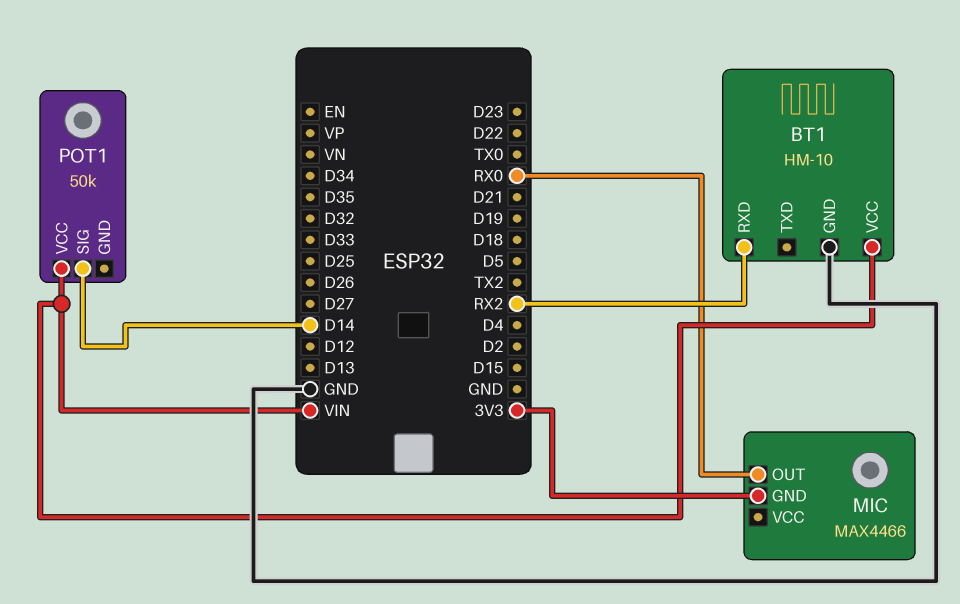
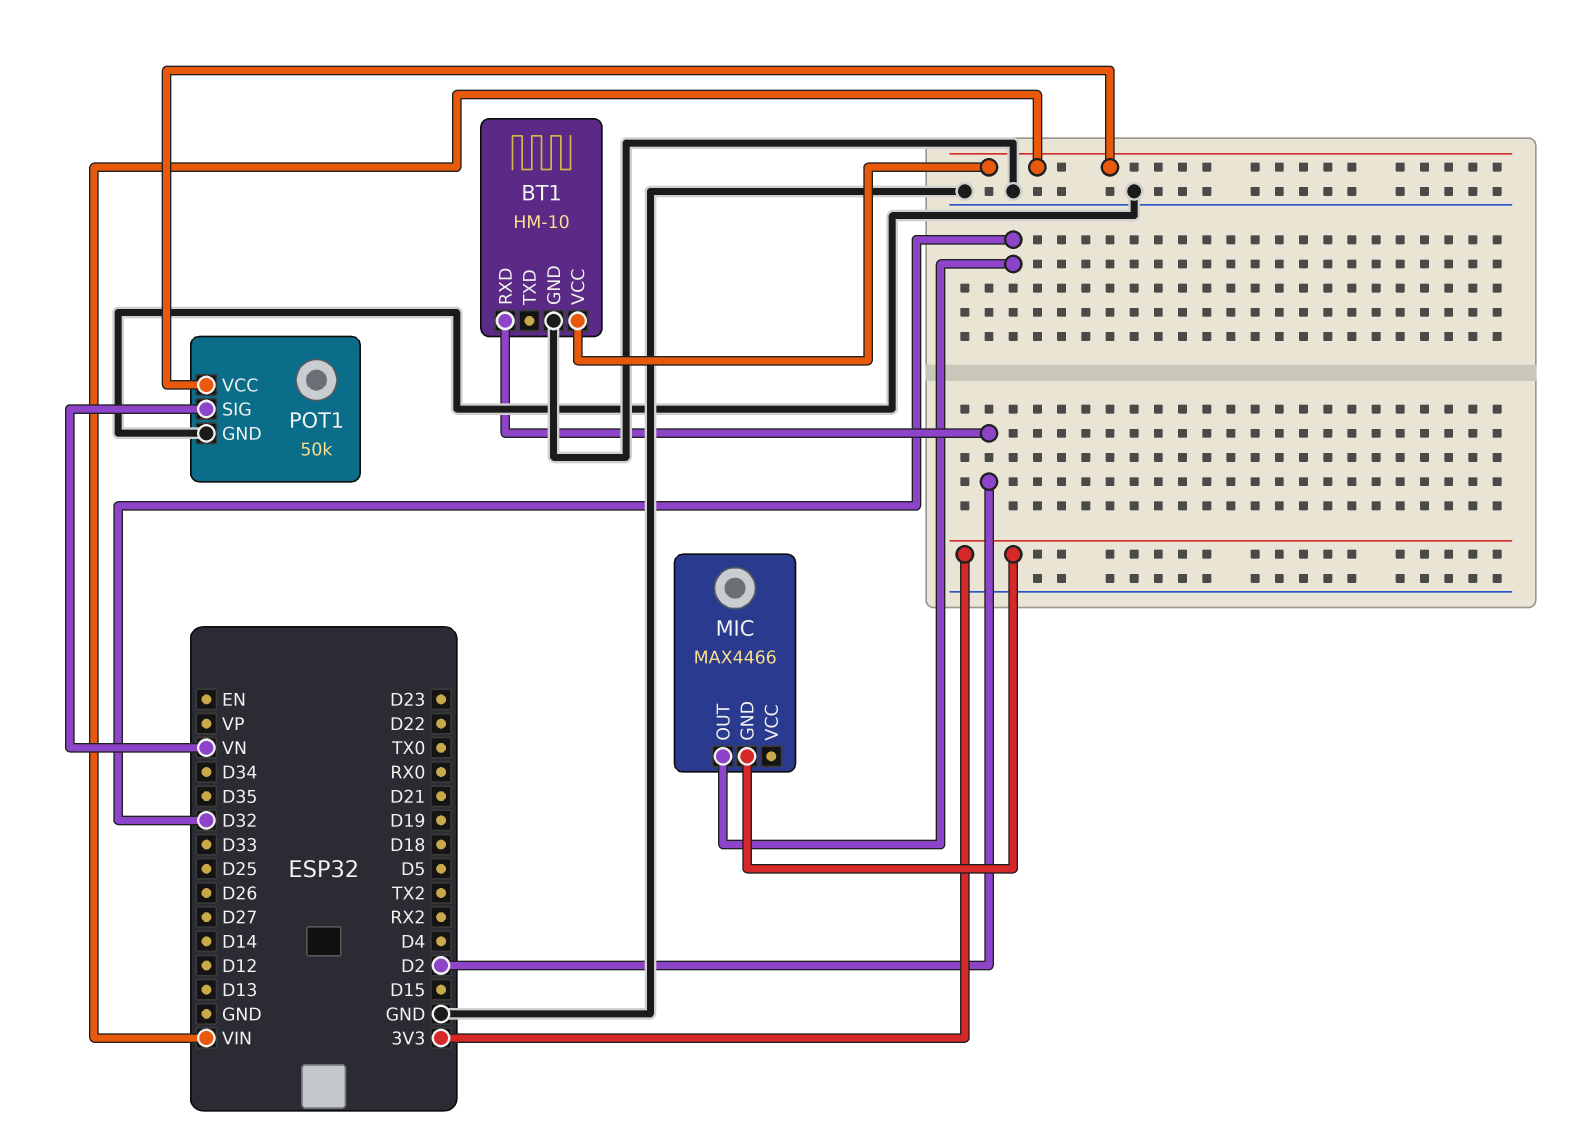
BT1 pin RXD: RX2 -> D2
MIC pin OUT: RX0 -> D32
POT1 pin GND: none -> GND
POT1 pin SIG: D14 -> VN

